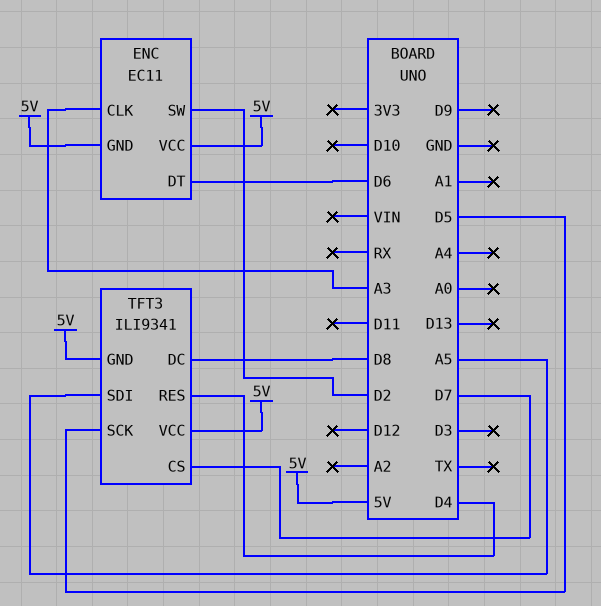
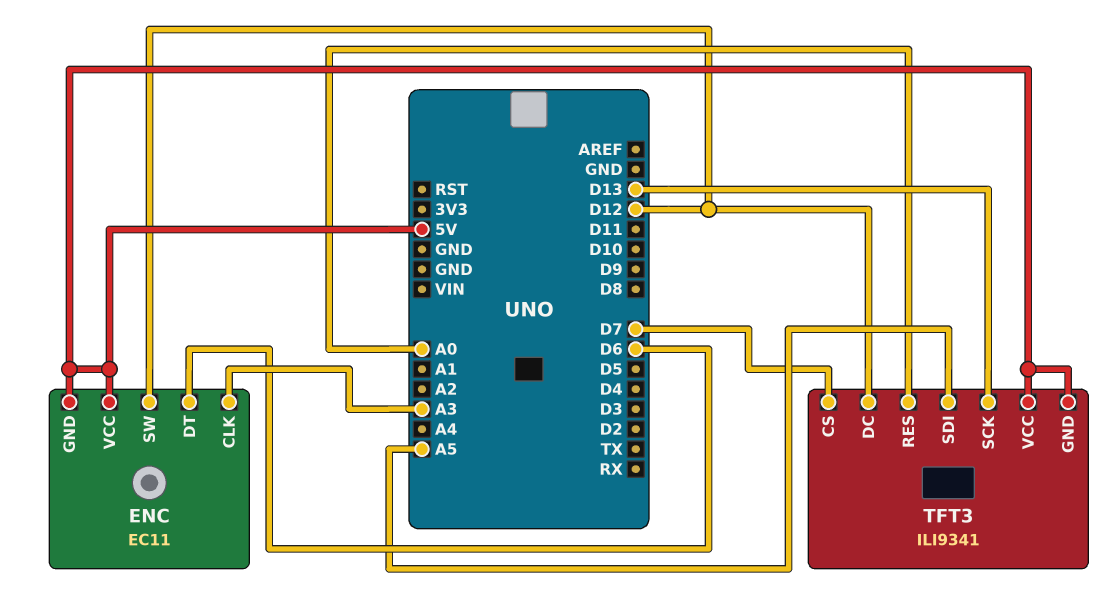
ENC pin SW: D2 -> D12
TFT3 pin DC: D8 -> D12
TFT3 pin RES: D4 -> A0
TFT3 pin SCK: D5 -> D13

